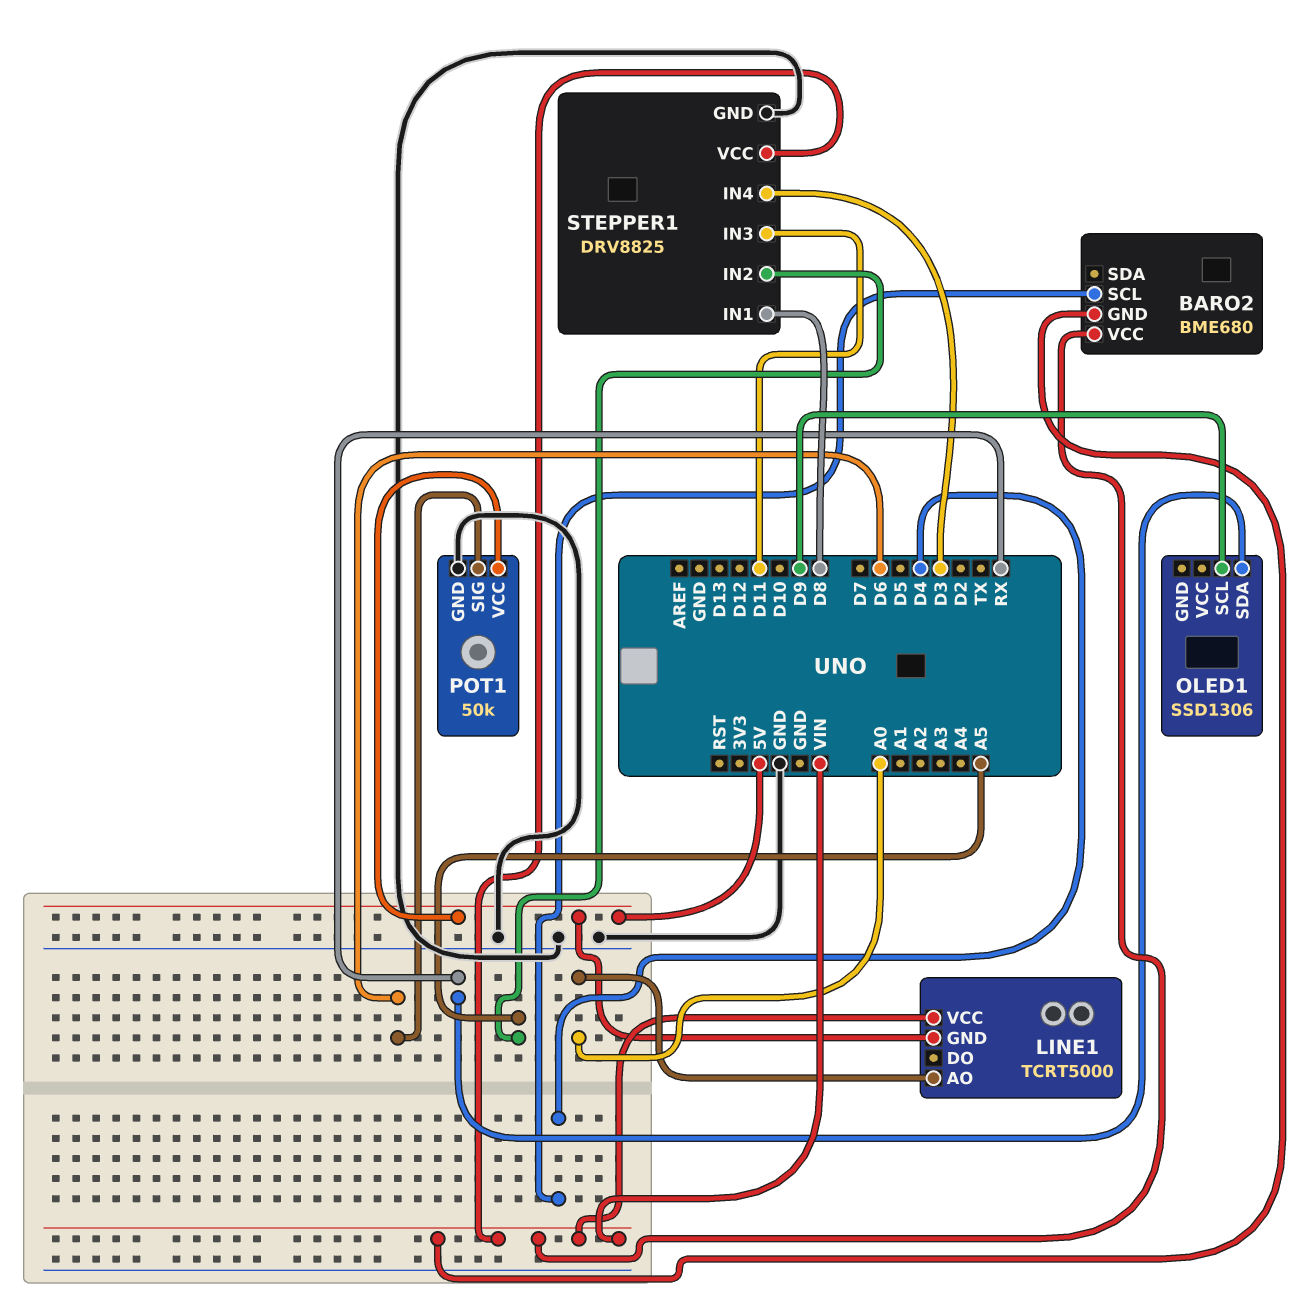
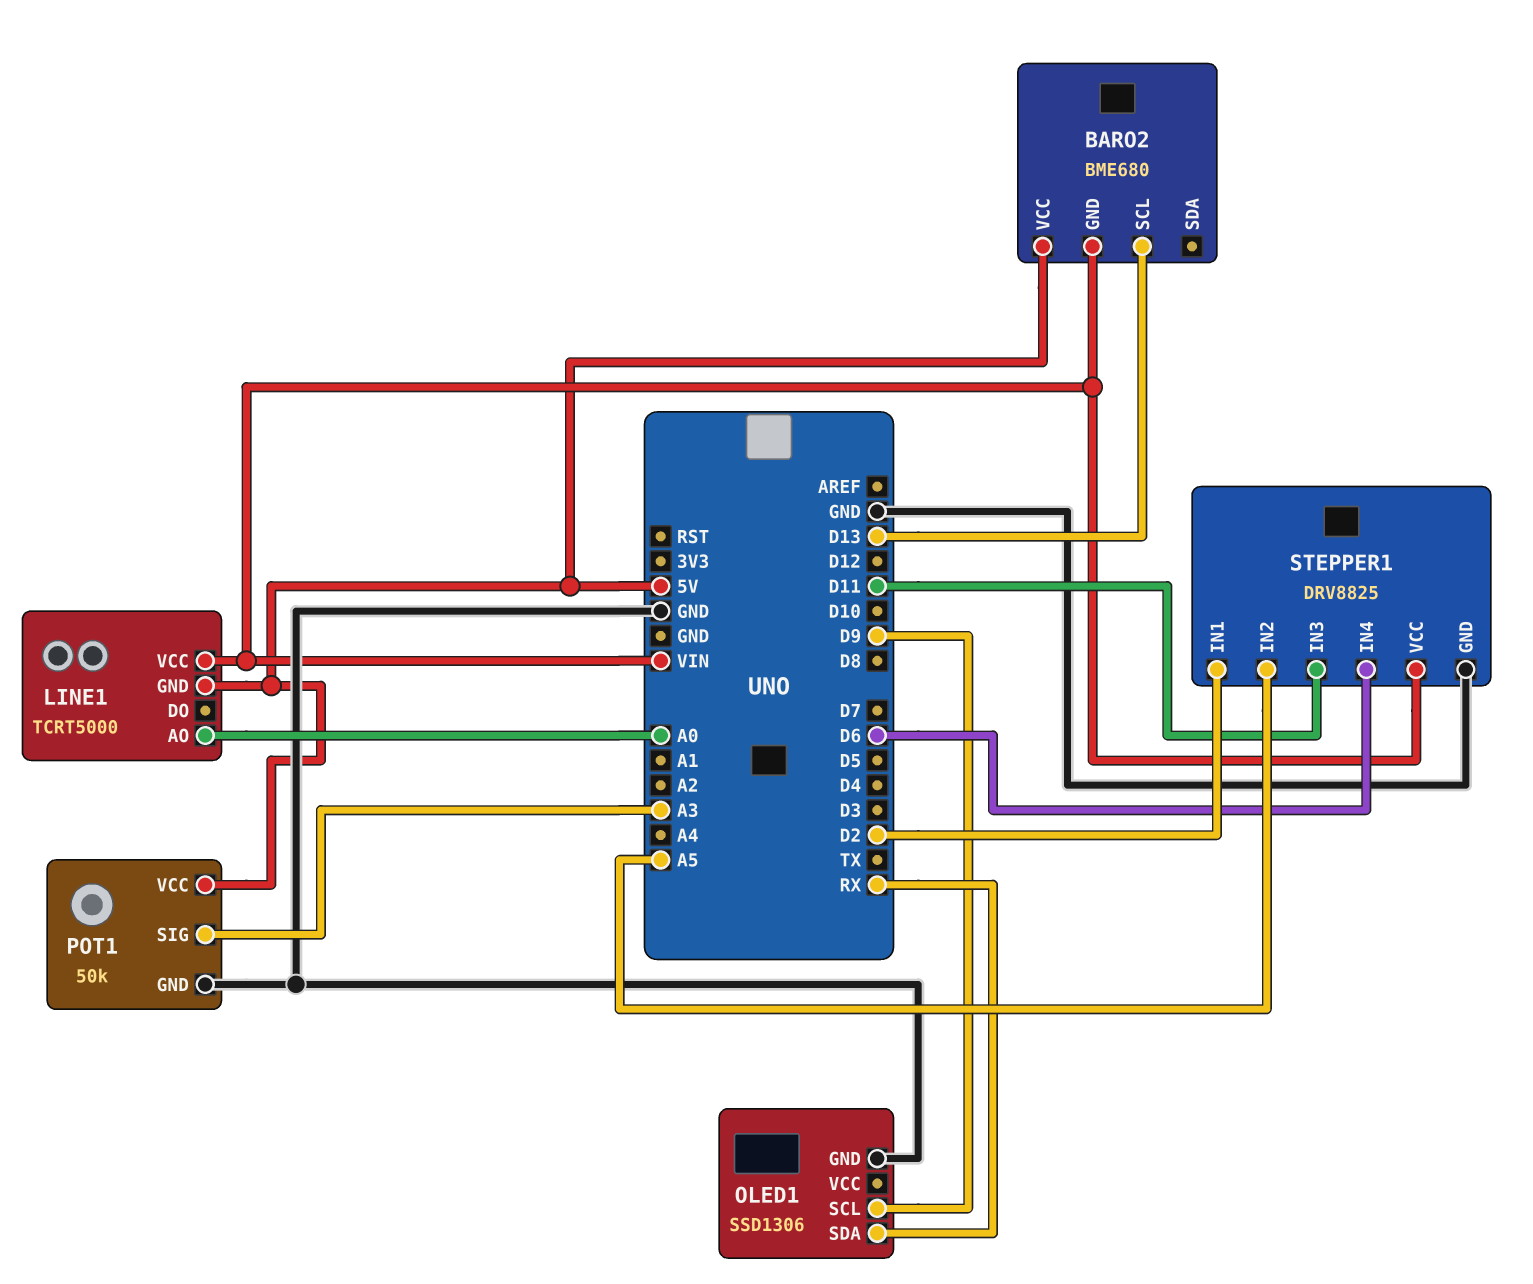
BARO2 pin SCL: D4 -> D13
BARO2 pin VCC: VIN -> 5V
OLED1 pin GND: none -> GND
POT1 pin SIG: D6 -> A3
STEPPER1 pin IN1: D8 -> D2
STEPPER1 pin IN4: D3 -> D6

